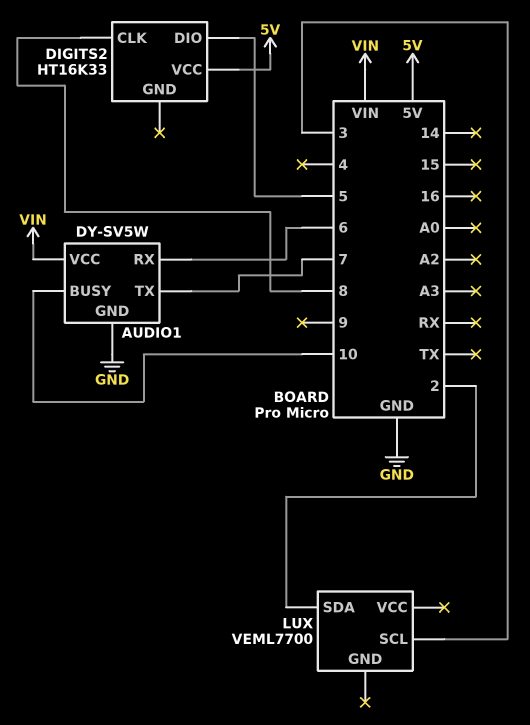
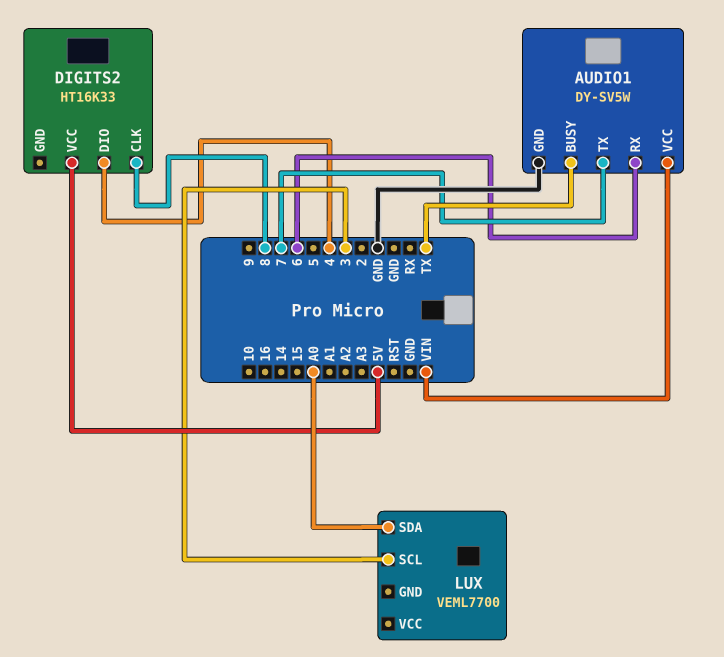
AUDIO1 pin BUSY: 10 -> TX
DIGITS2 pin DIO: 5 -> 4
LUX pin SDA: 2 -> A0

